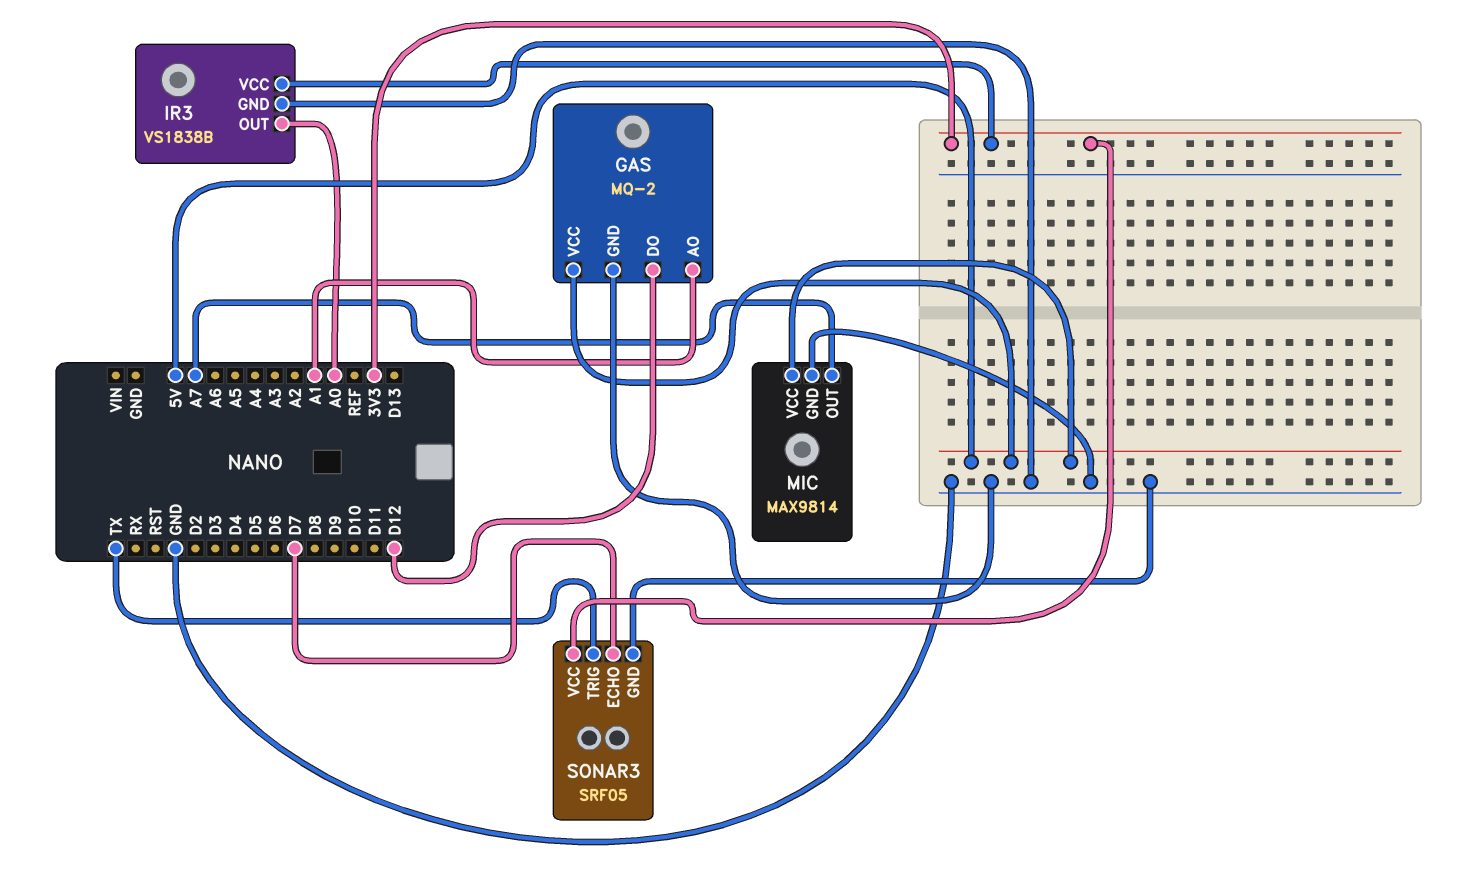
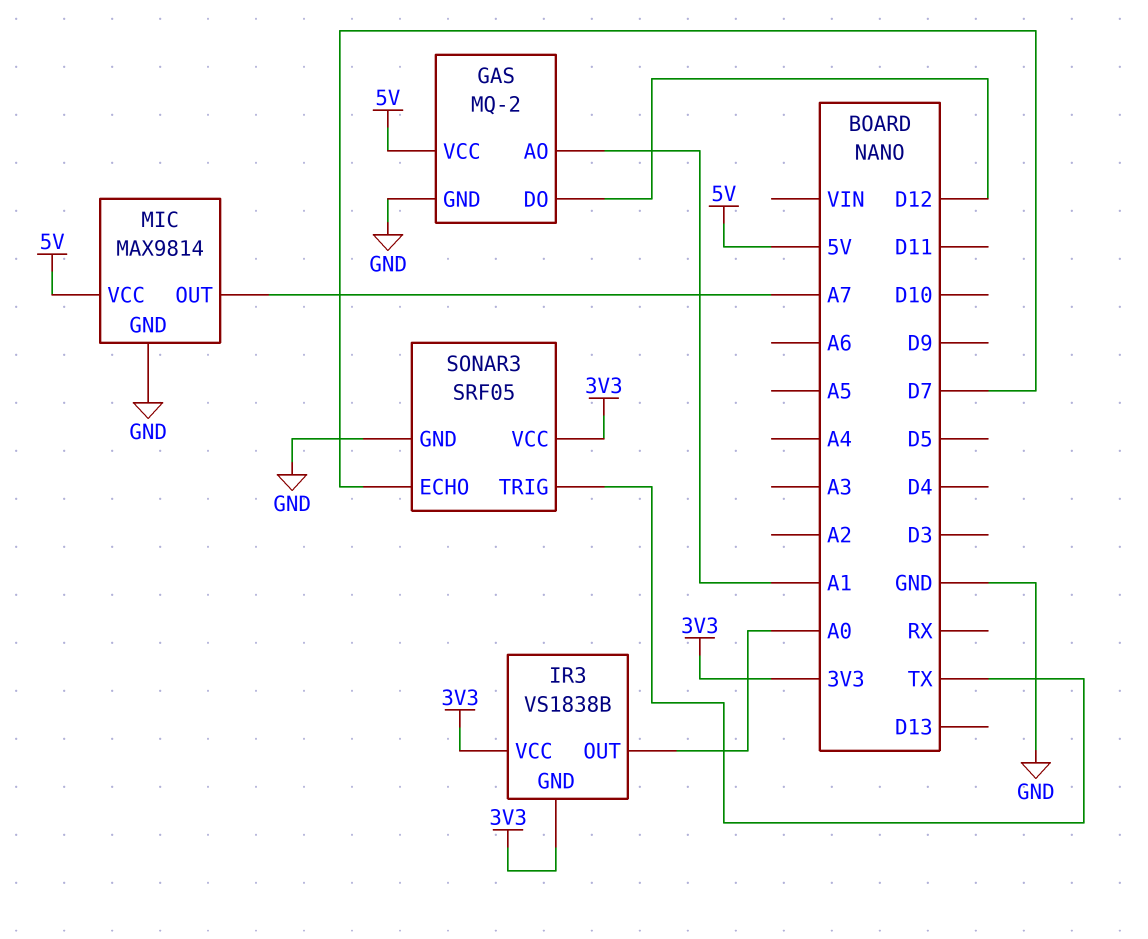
IR3 pin GND: GND -> 3V3

